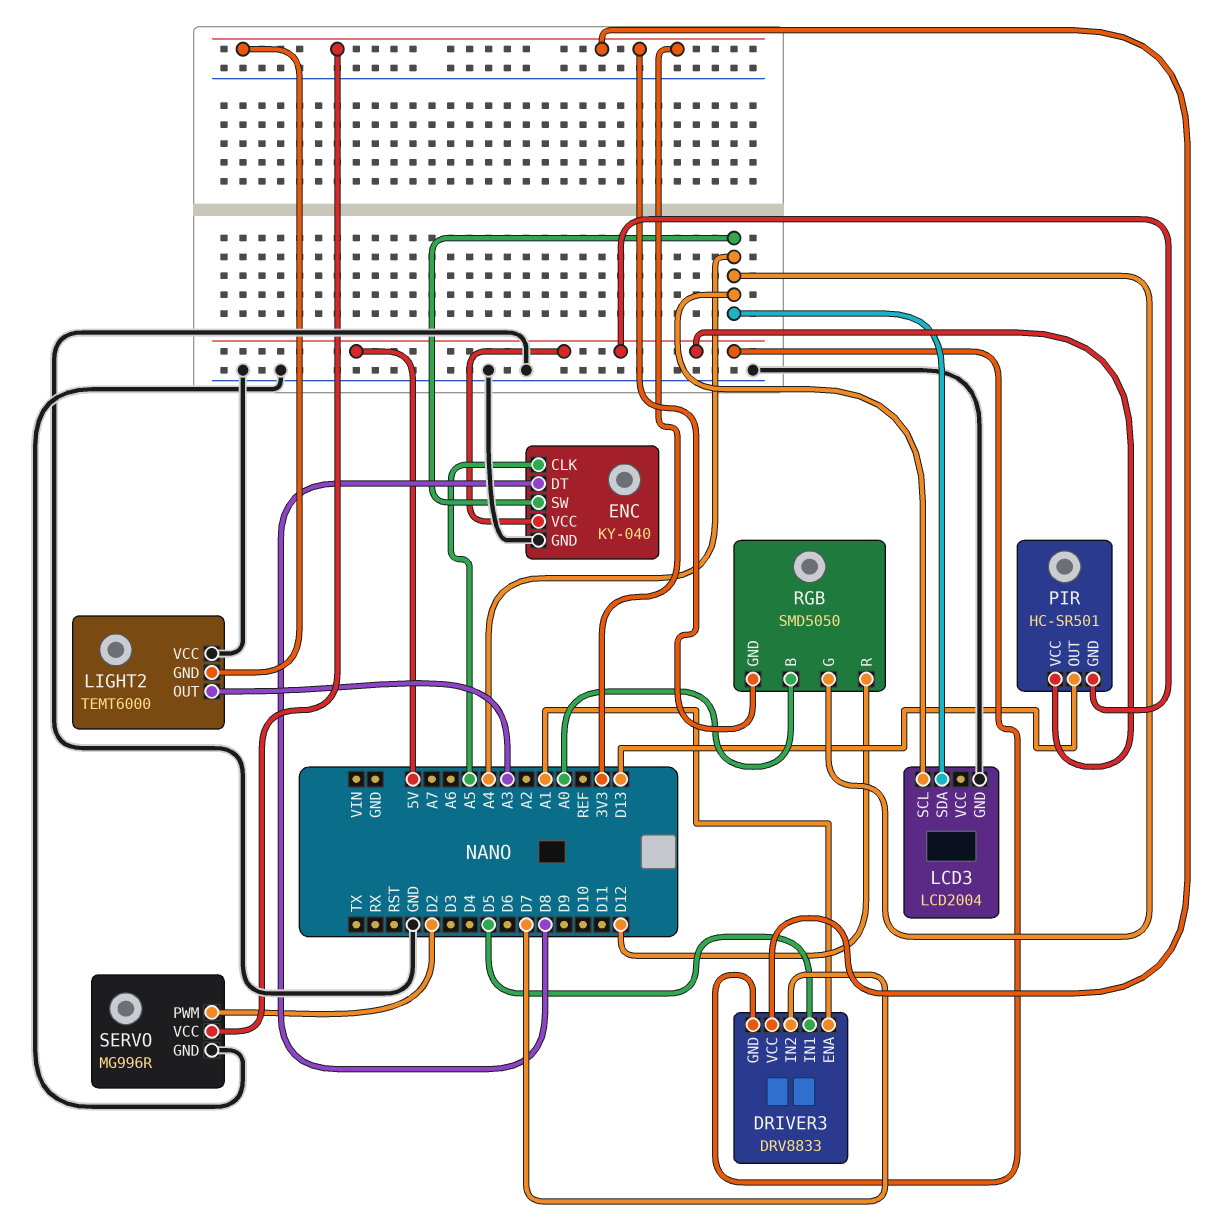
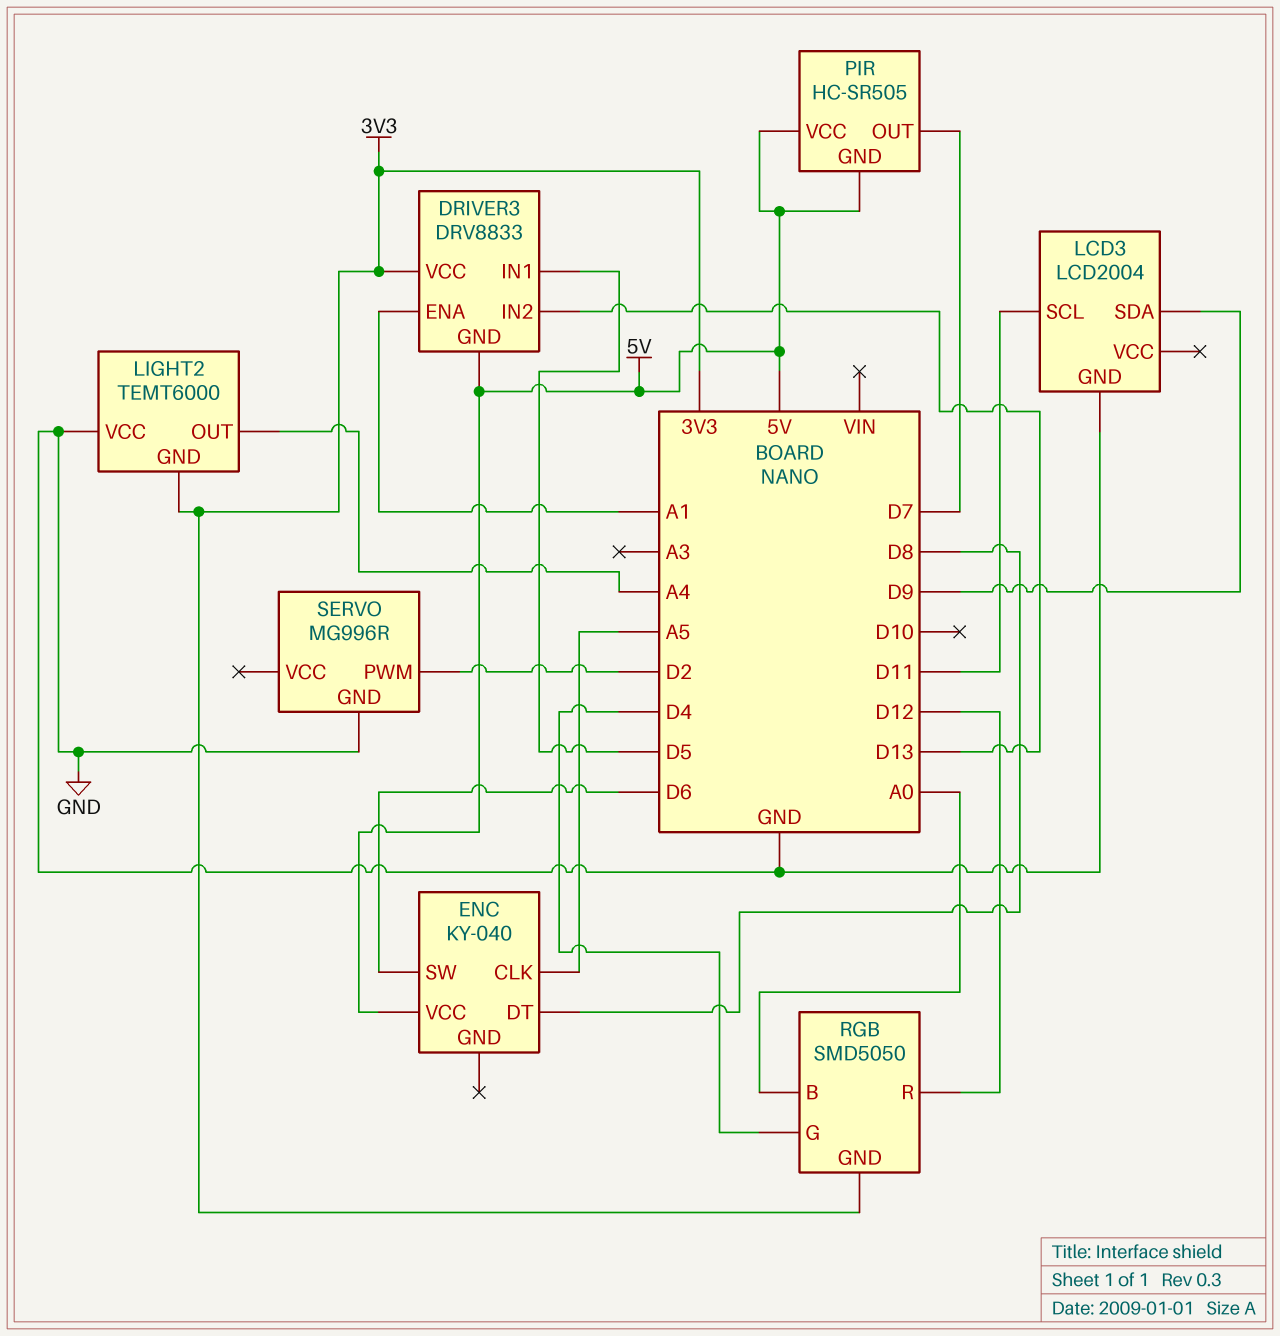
DRIVER3 pin IN2: D7 -> D13
ENC pin GND: GND -> none
ENC pin SW: A4 -> D6
LCD3 pin SCL: A4 -> D11
LCD3 pin SDA: A4 -> D9
LIGHT2 pin OUT: A3 -> A4
PIR: HC-SR501 -> HC-SR505
PIR pin OUT: D13 -> D7
RGB pin G: A4 -> D4
SERVO pin VCC: 3V3 -> none

